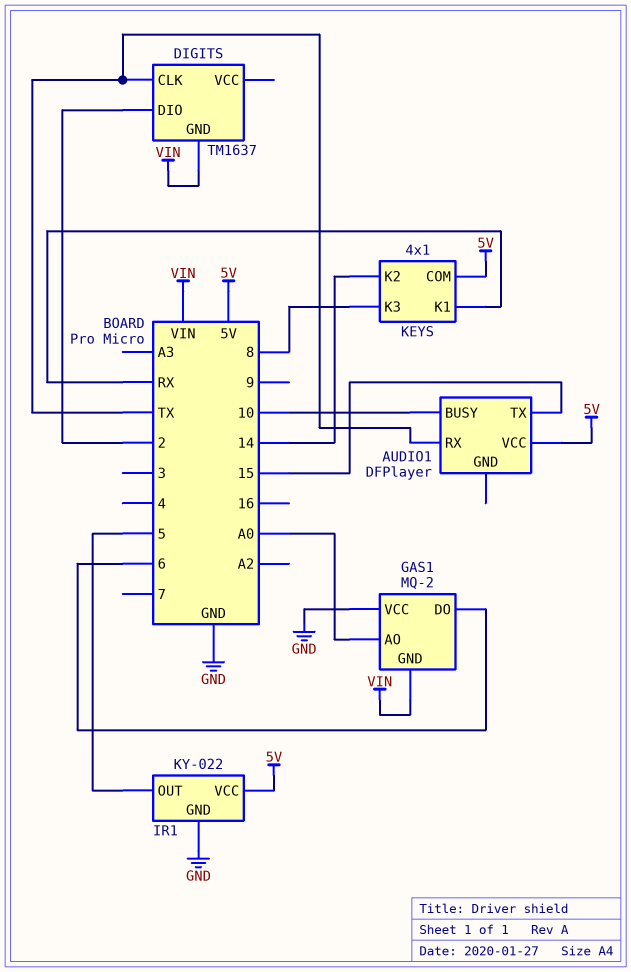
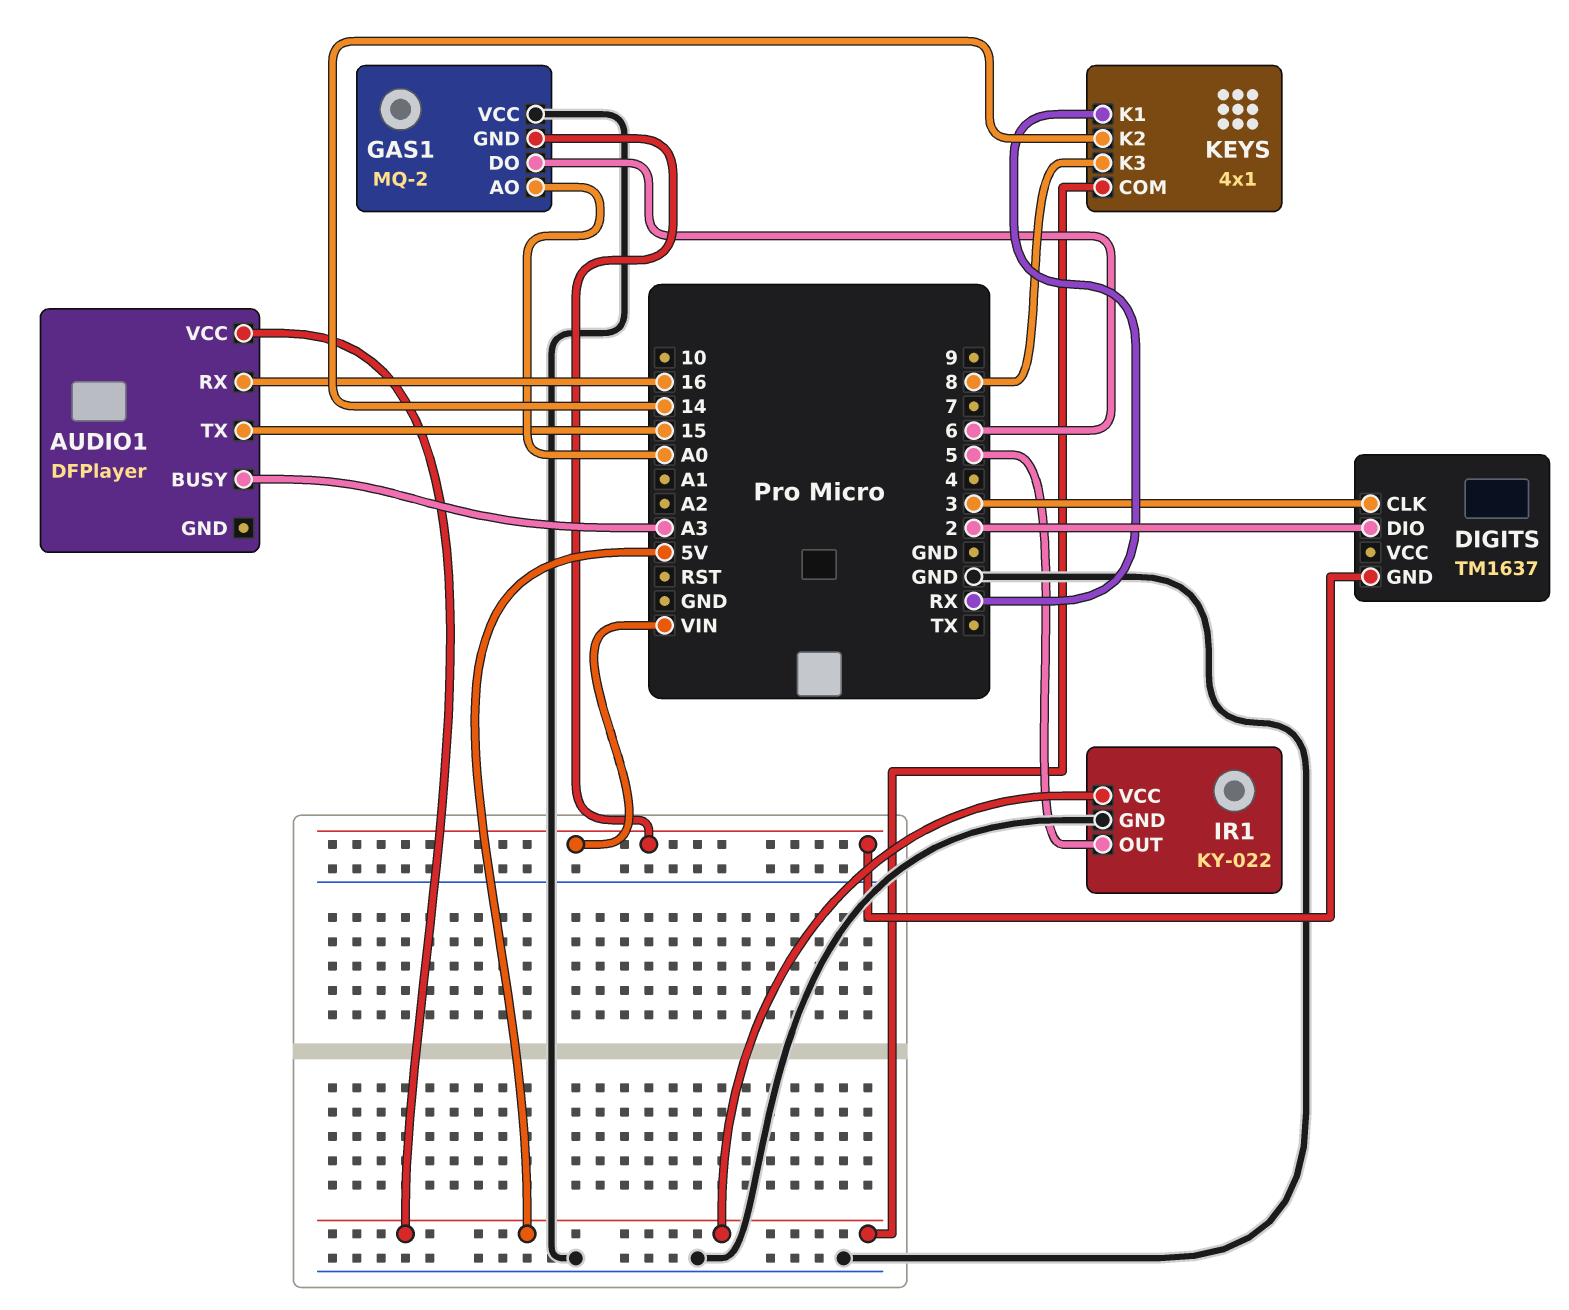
AUDIO1 pin BUSY: 10 -> A3
AUDIO1 pin RX: TX -> 16
DIGITS pin CLK: TX -> 3

